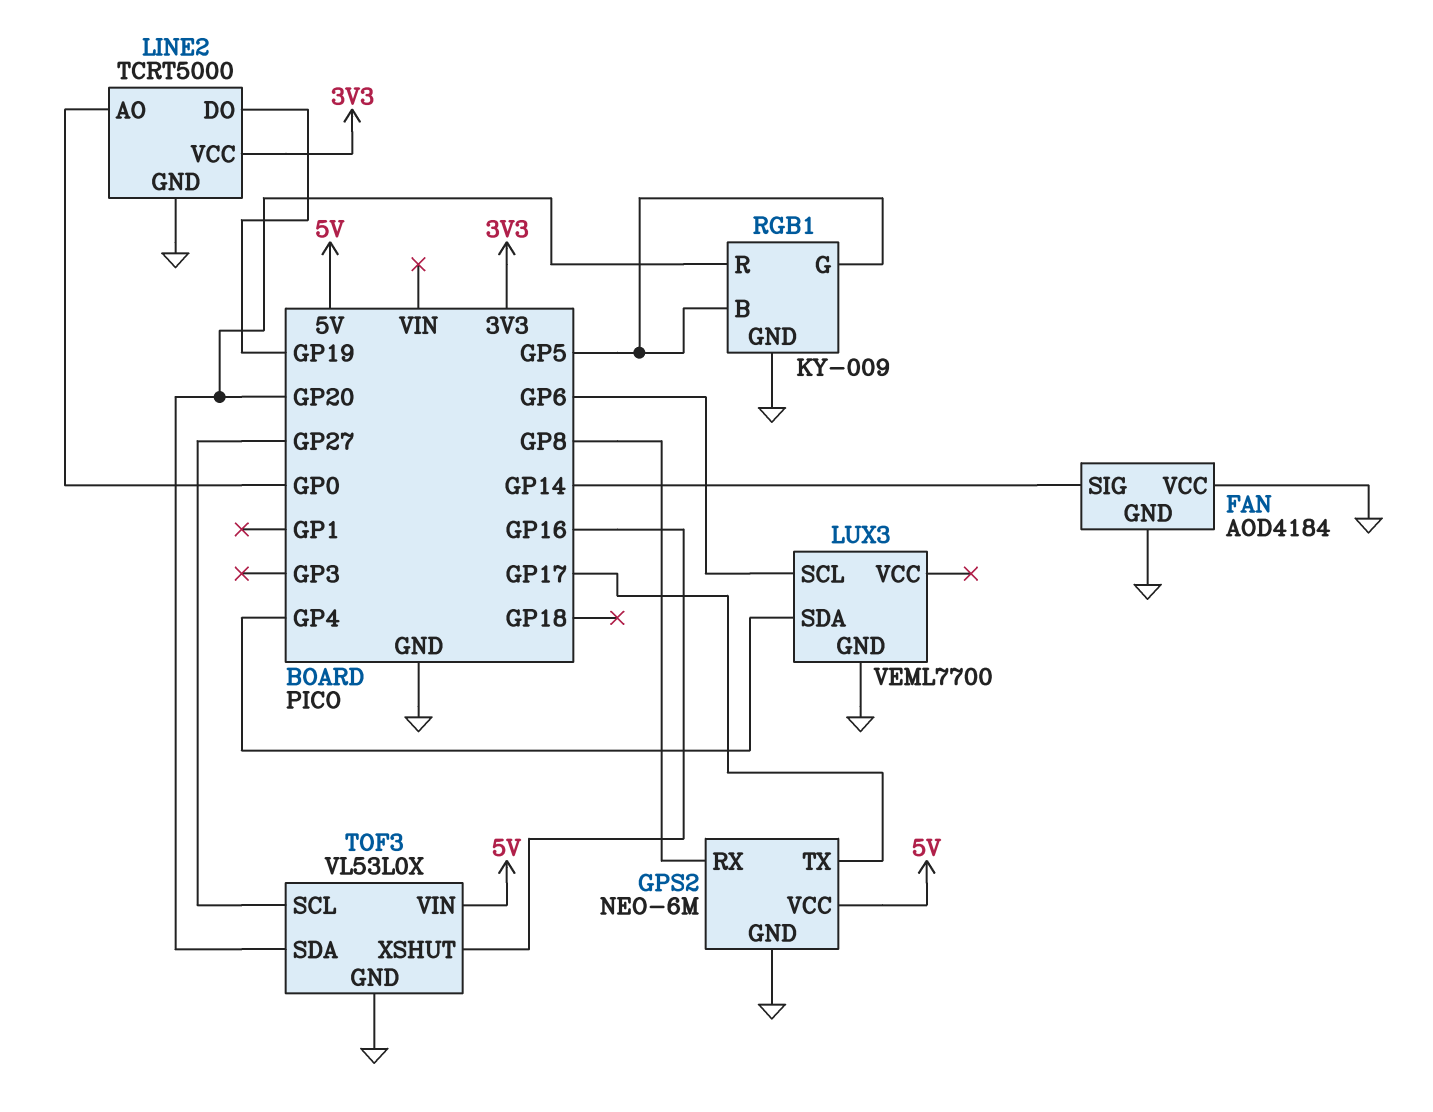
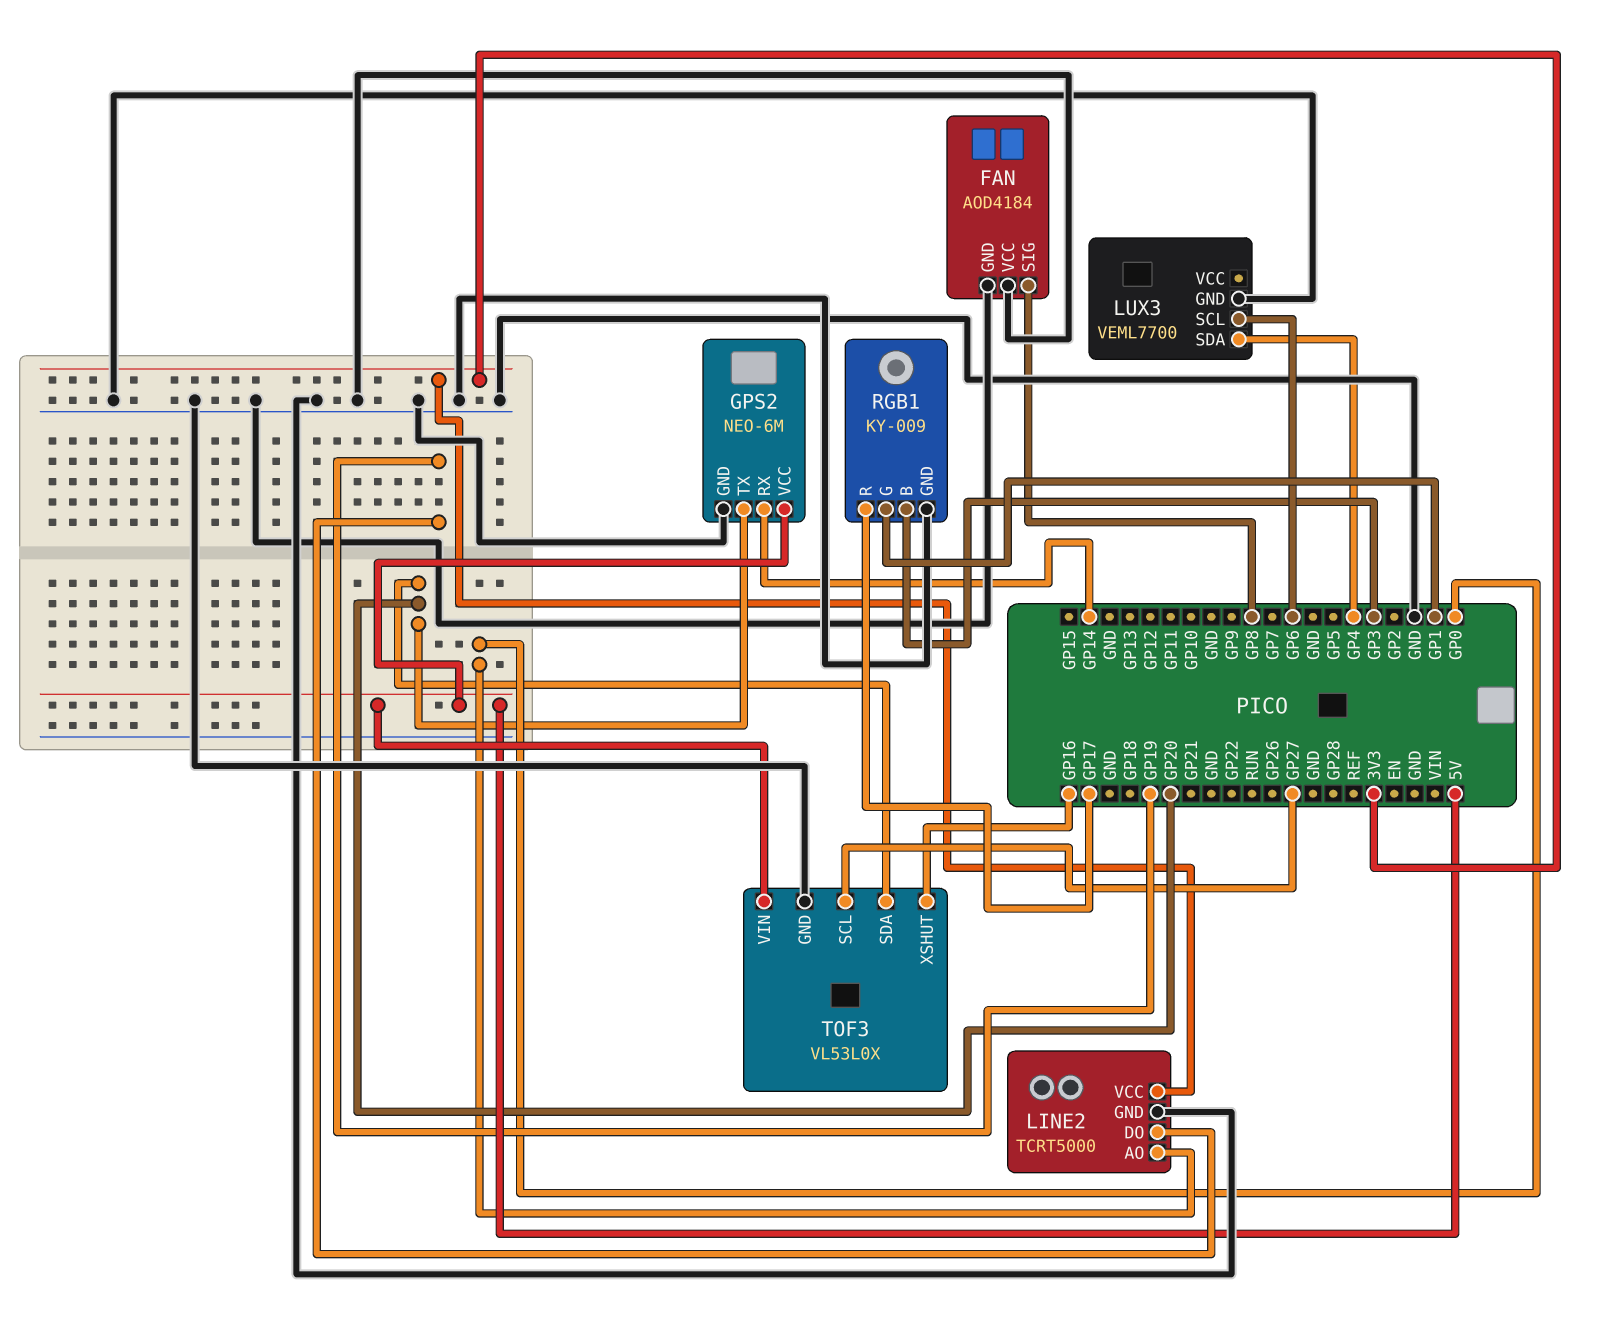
FAN pin SIG: GP14 -> GP8
GPS2 pin RX: GP8 -> GP14
GPS2 pin TX: GP17 -> GP20
RGB1 pin B: GP5 -> GP3
RGB1 pin G: GP5 -> GP1
RGB1 pin R: GP20 -> GP17

